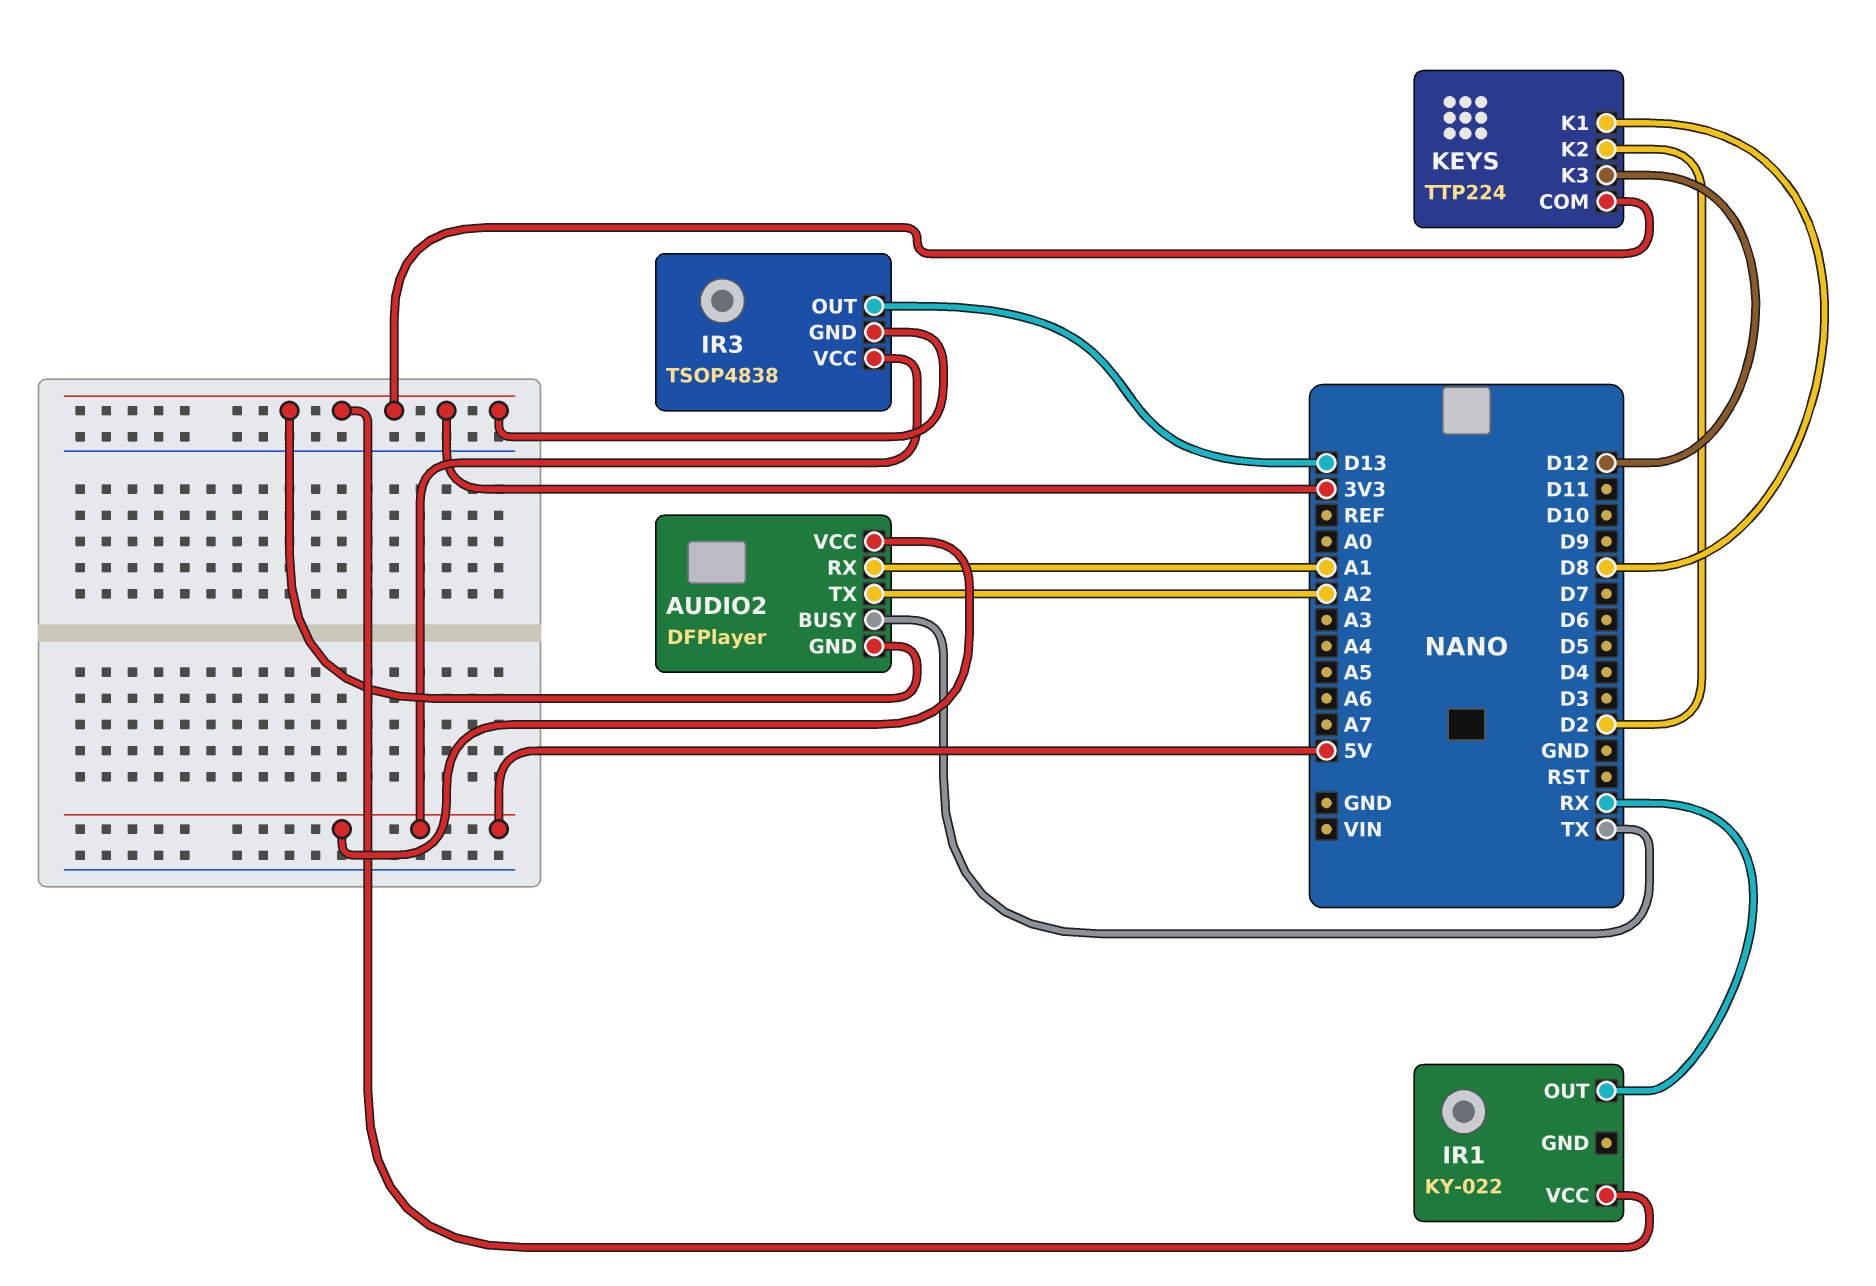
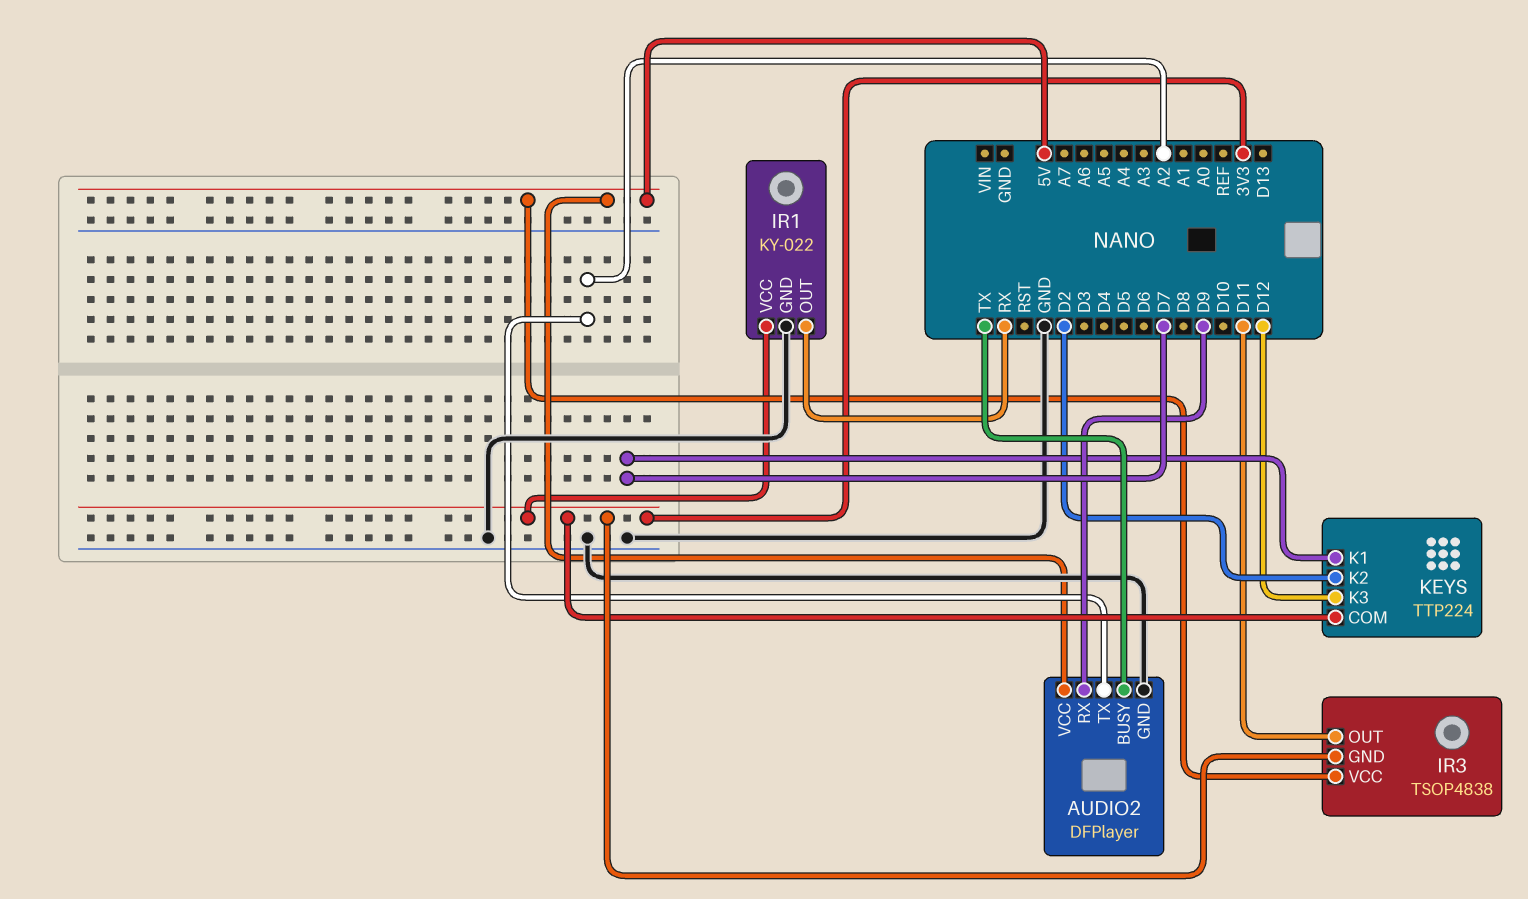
AUDIO2 pin GND: 3V3 -> GND
AUDIO2 pin RX: A1 -> D9
IR1 pin GND: none -> GND
IR3 pin OUT: D13 -> D11
KEYS pin K1: D8 -> D7

